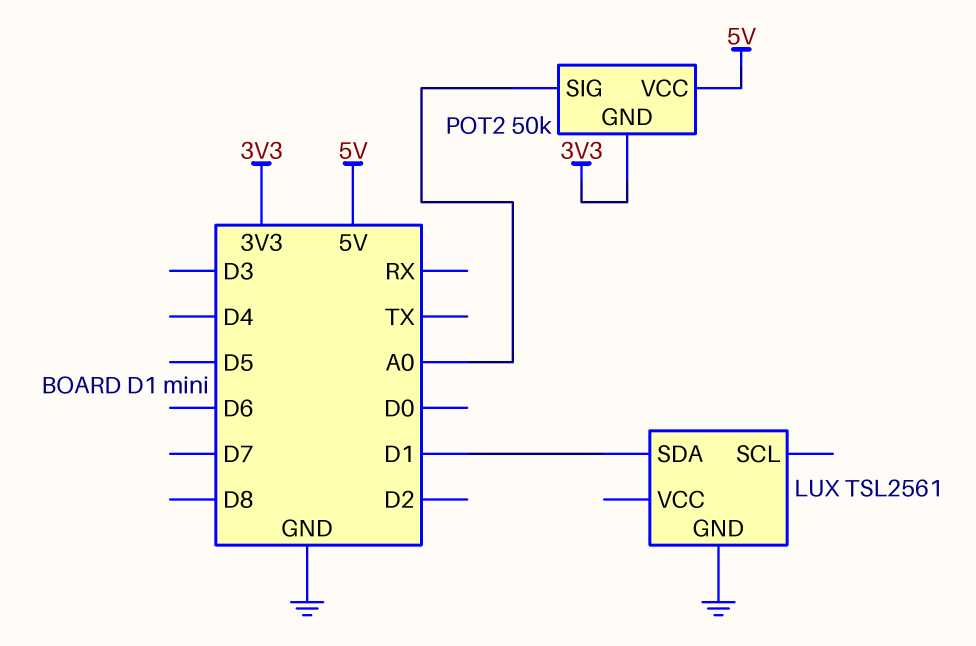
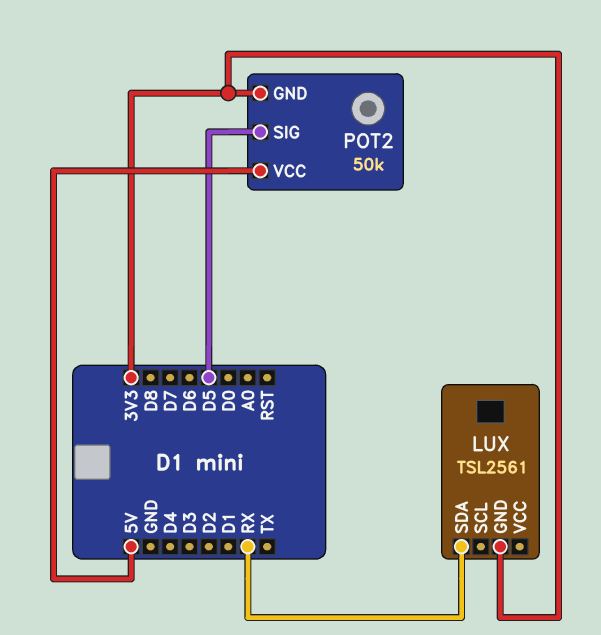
LUX pin GND: GND -> 3V3
LUX pin SDA: D1 -> RX
POT2 pin SIG: A0 -> D5

